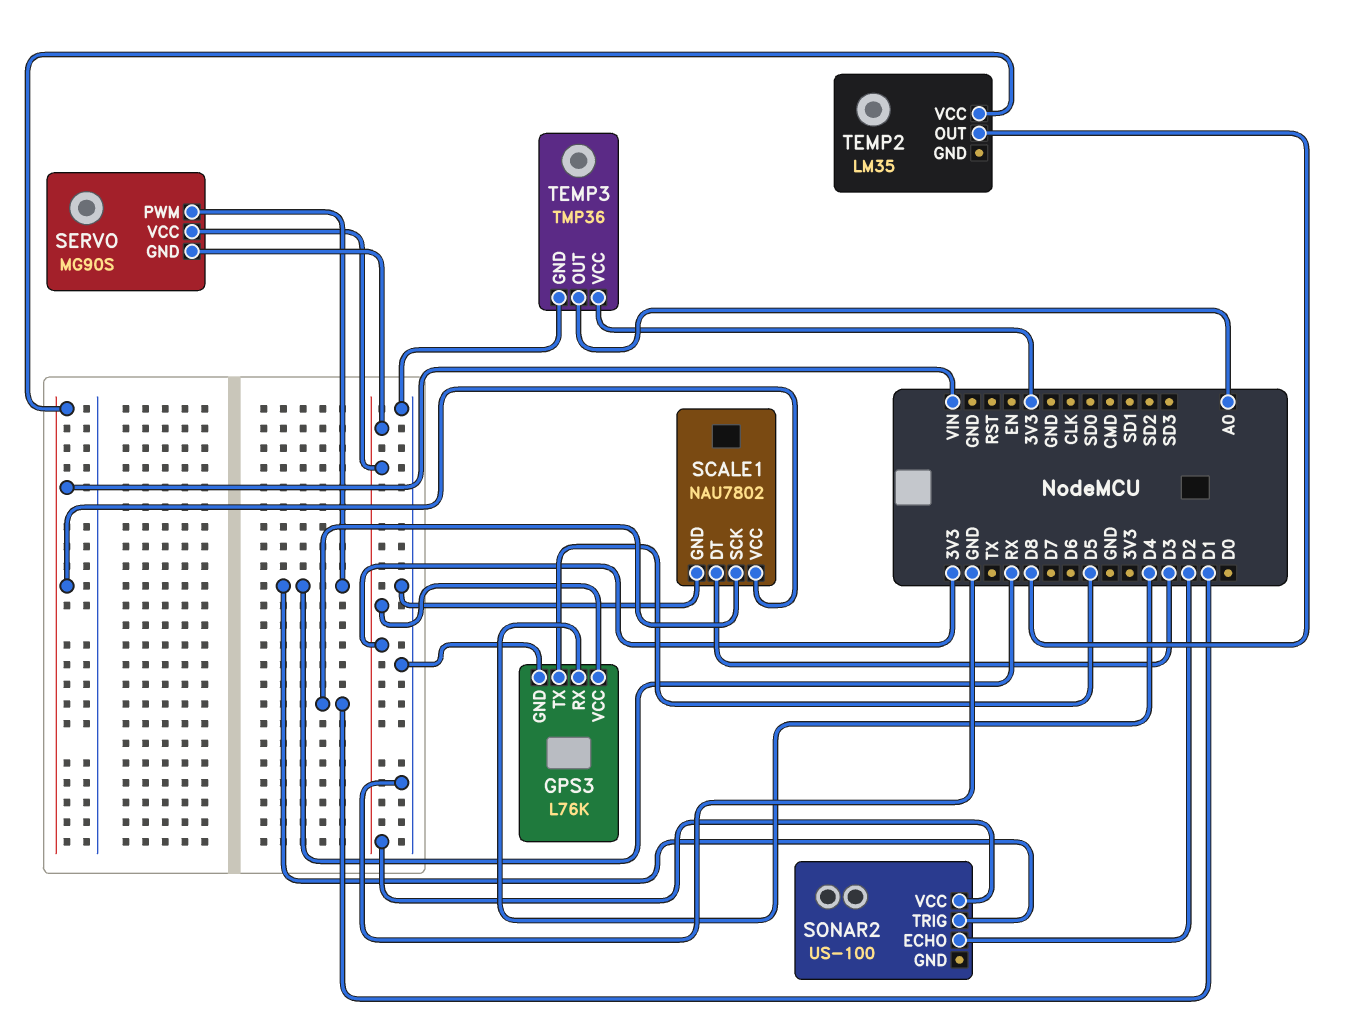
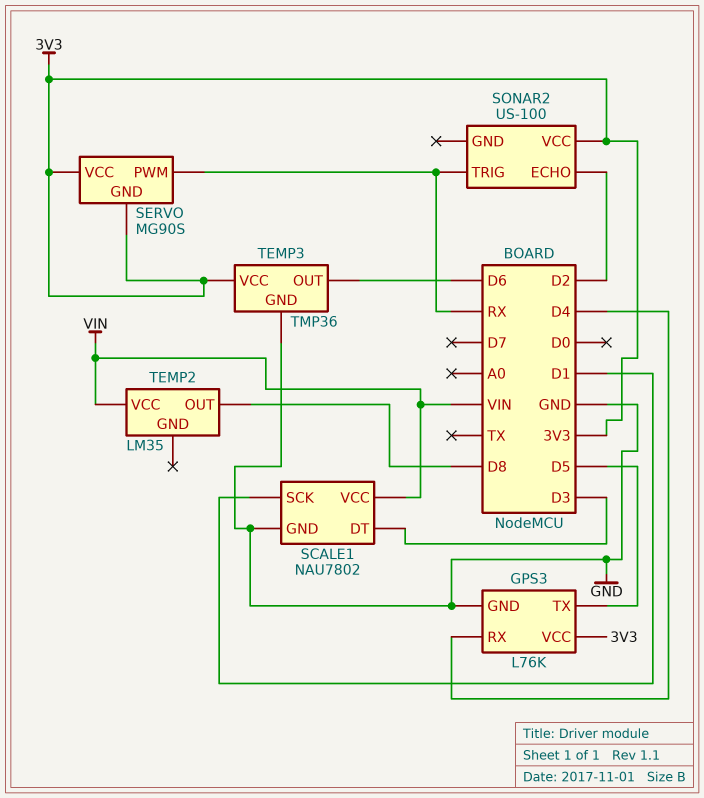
TEMP3 pin OUT: A0 -> D6

